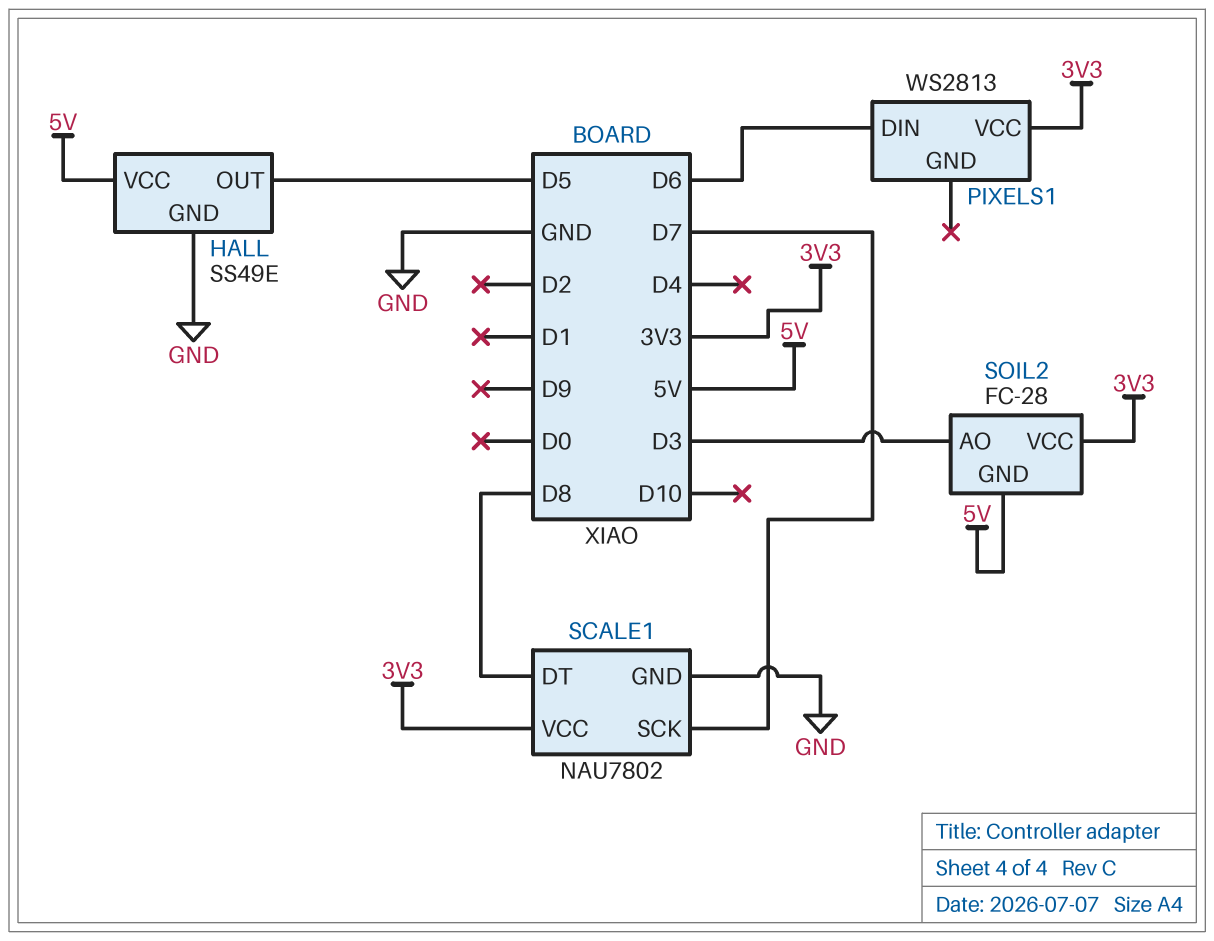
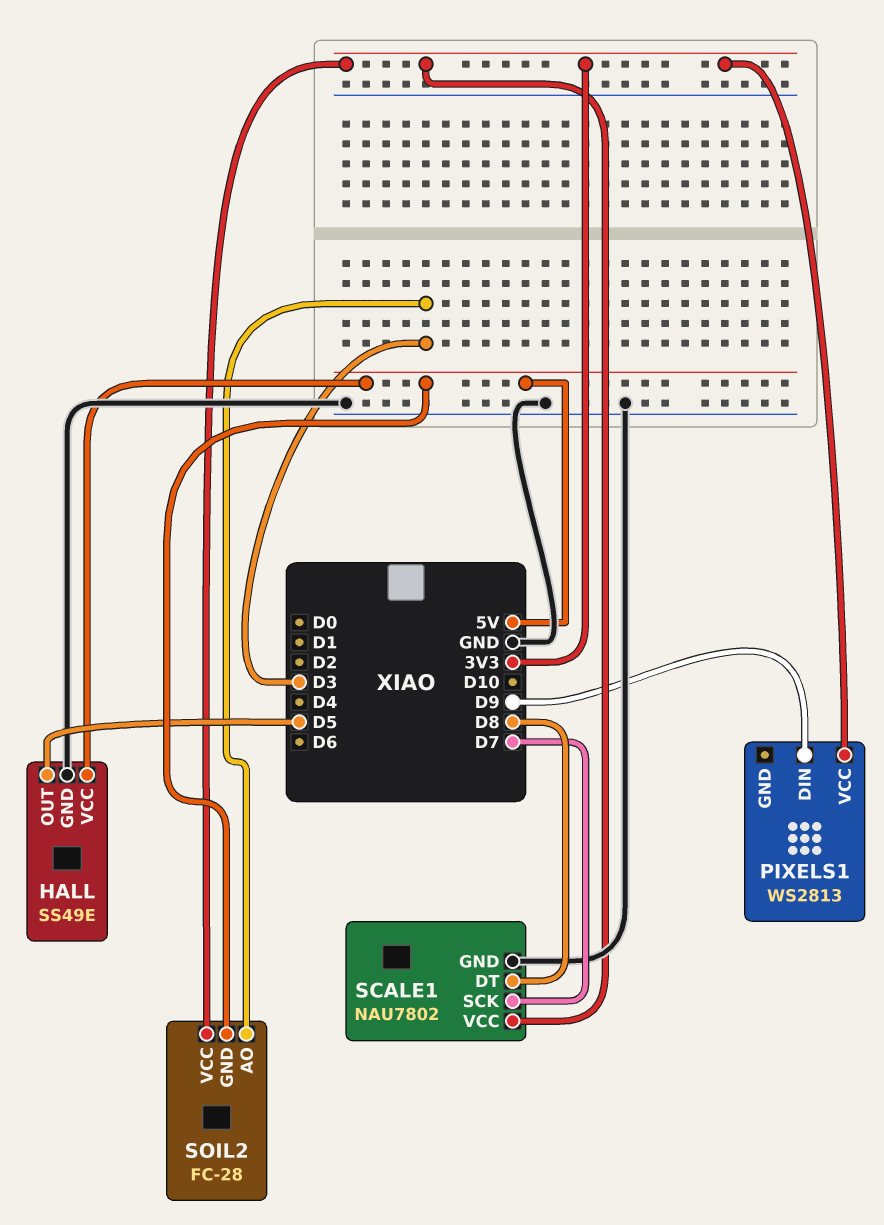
PIXELS1 pin DIN: D6 -> D9

